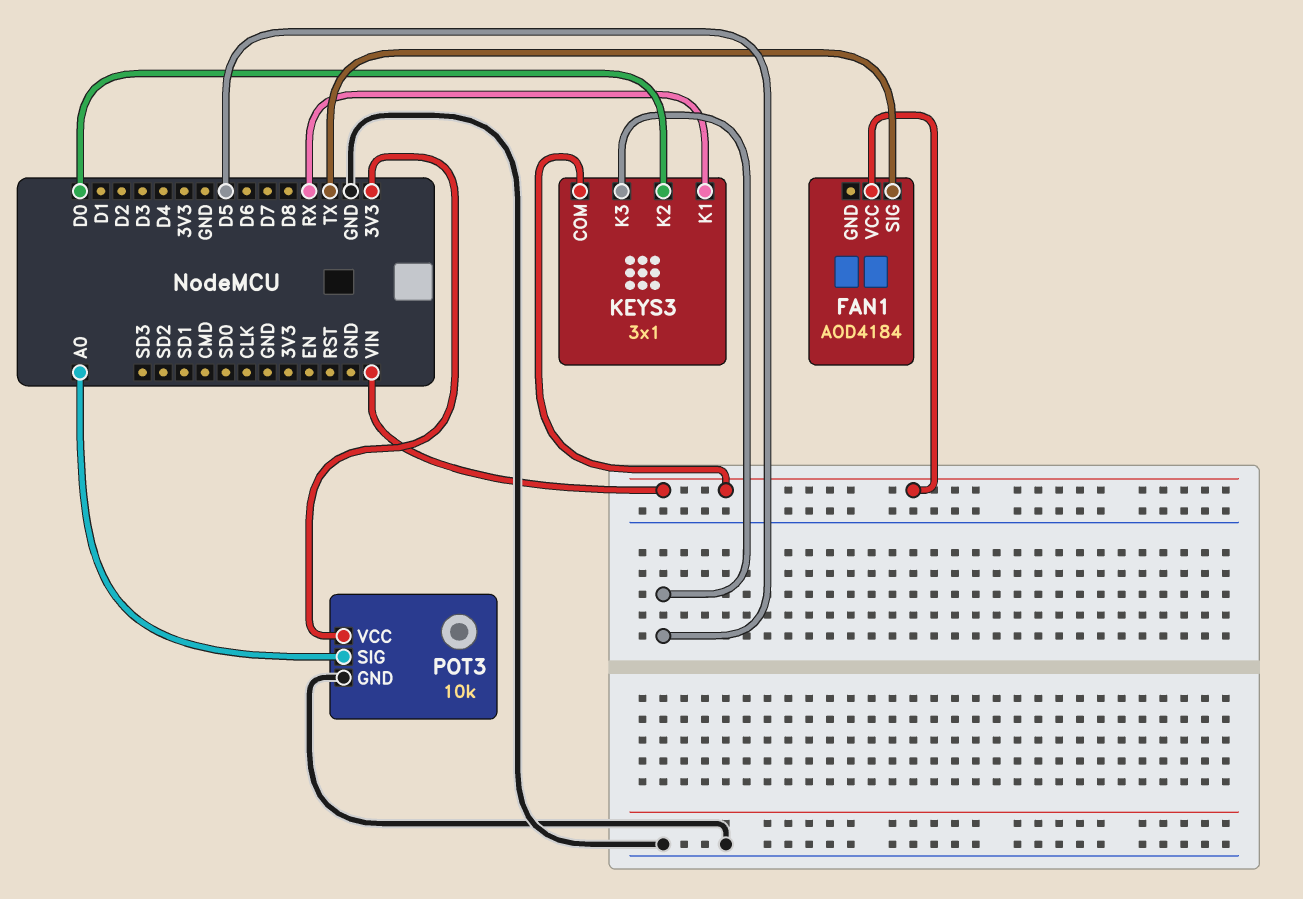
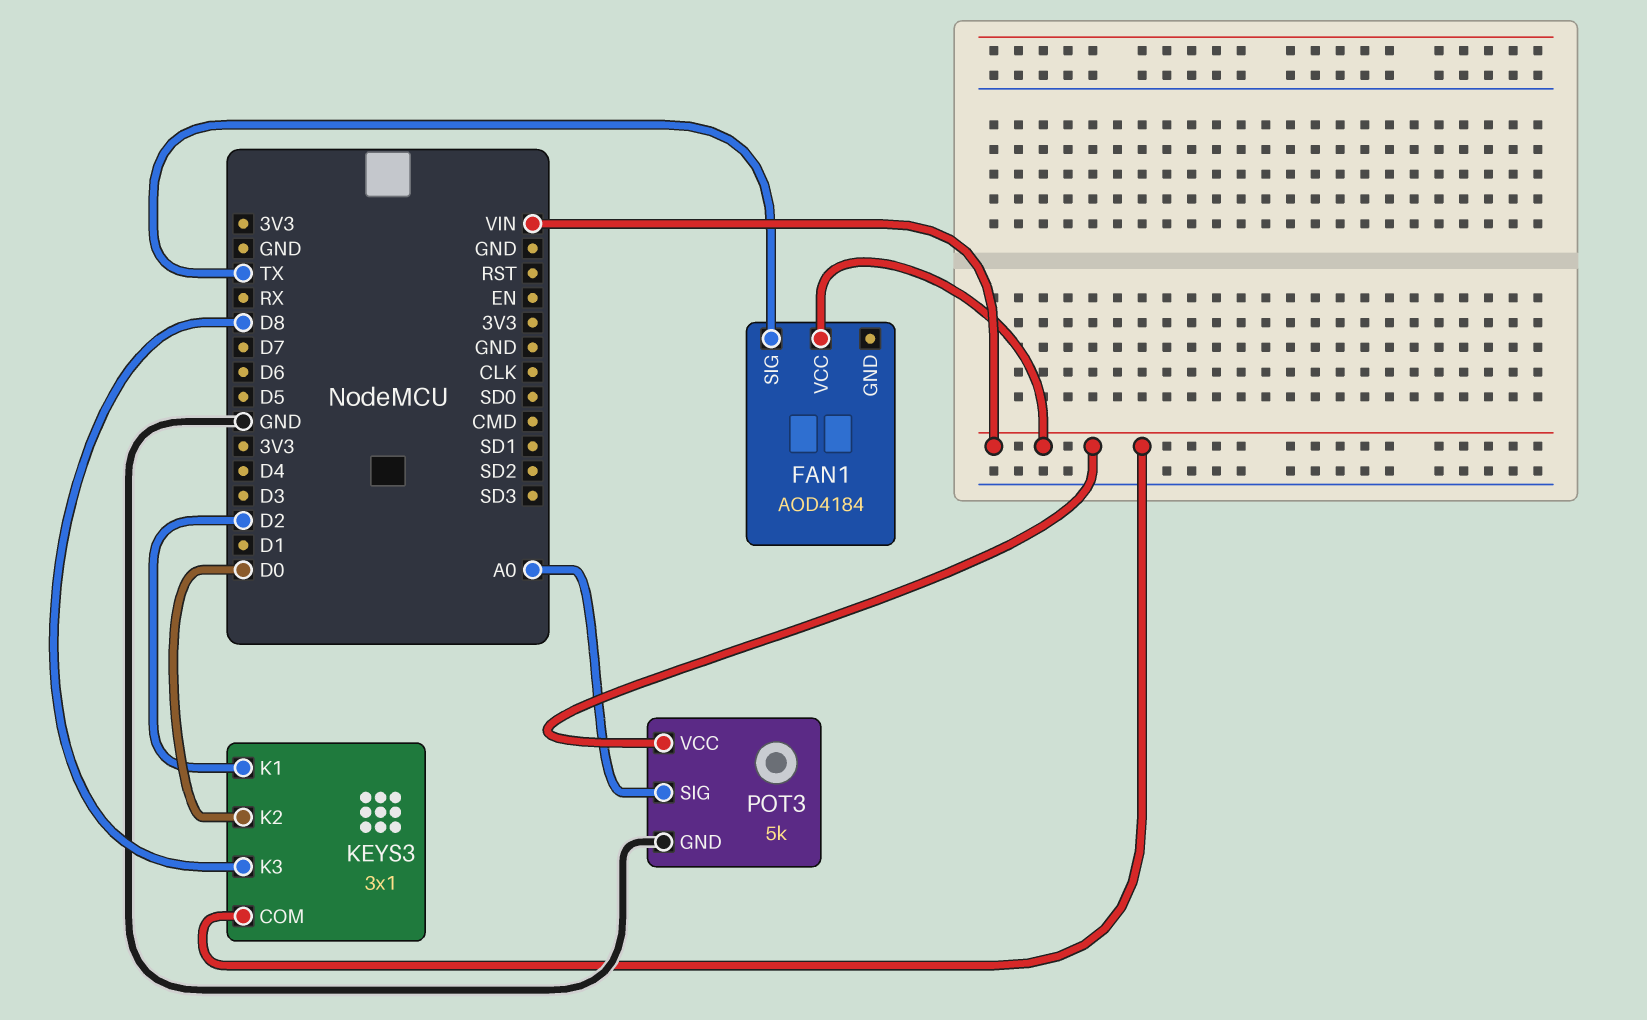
KEYS3 pin K1: RX -> D2
KEYS3 pin K3: D5 -> D8
POT3: 10k -> 5k
POT3 pin VCC: 3V3 -> VIN

